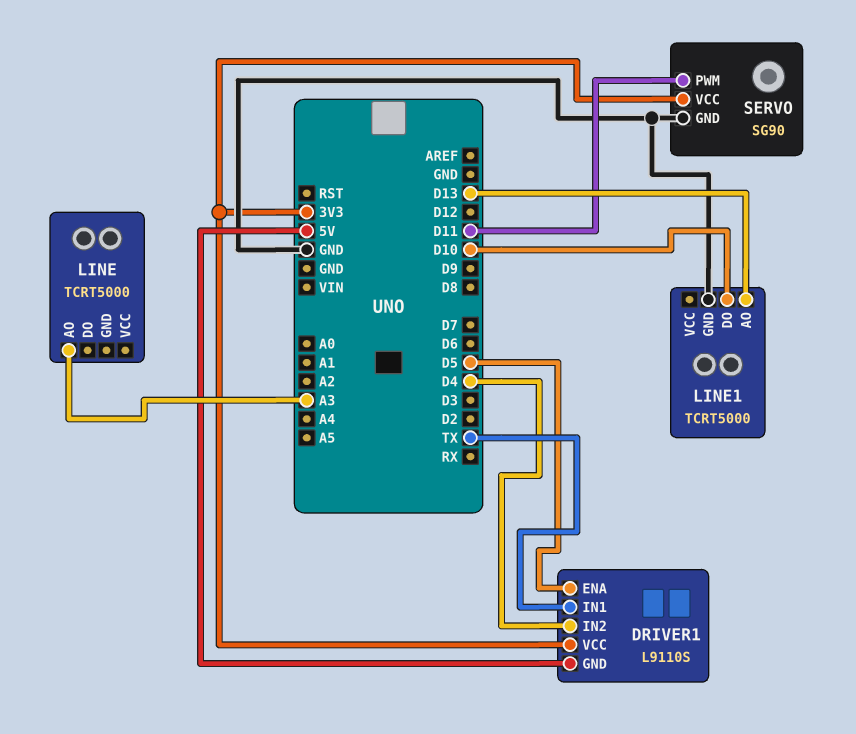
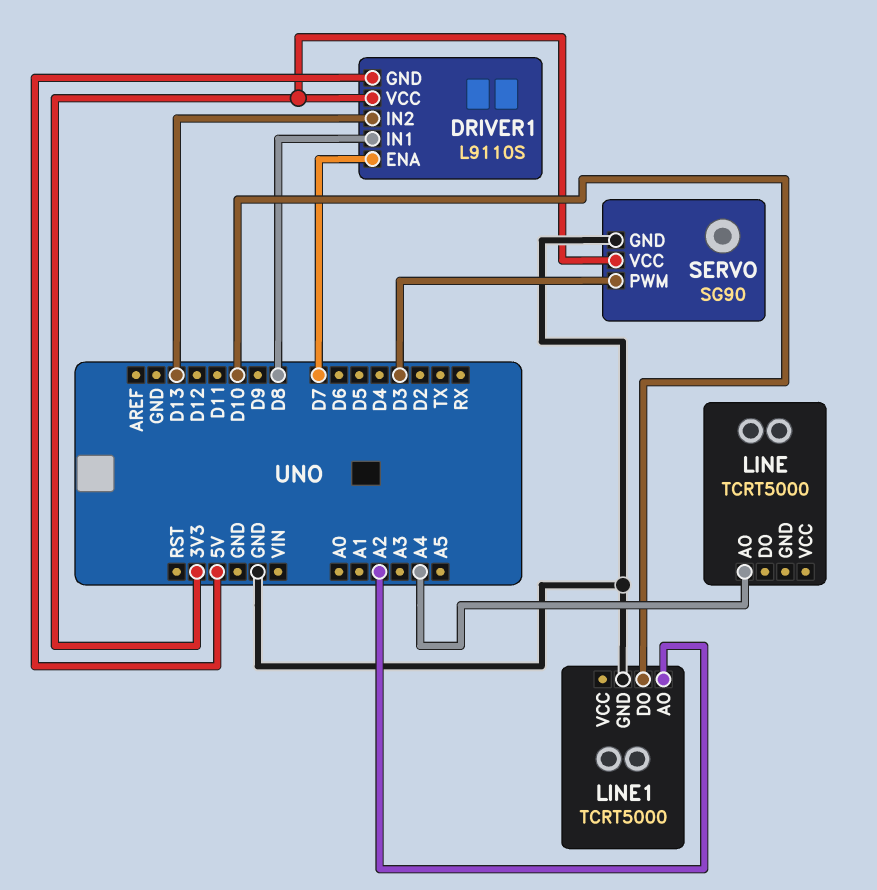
DRIVER1 pin ENA: D5 -> D7
DRIVER1 pin IN1: TX -> D8
DRIVER1 pin IN2: D4 -> D13
LINE pin AO: A3 -> A4
LINE1 pin AO: D13 -> A2
SERVO pin PWM: D11 -> D3

